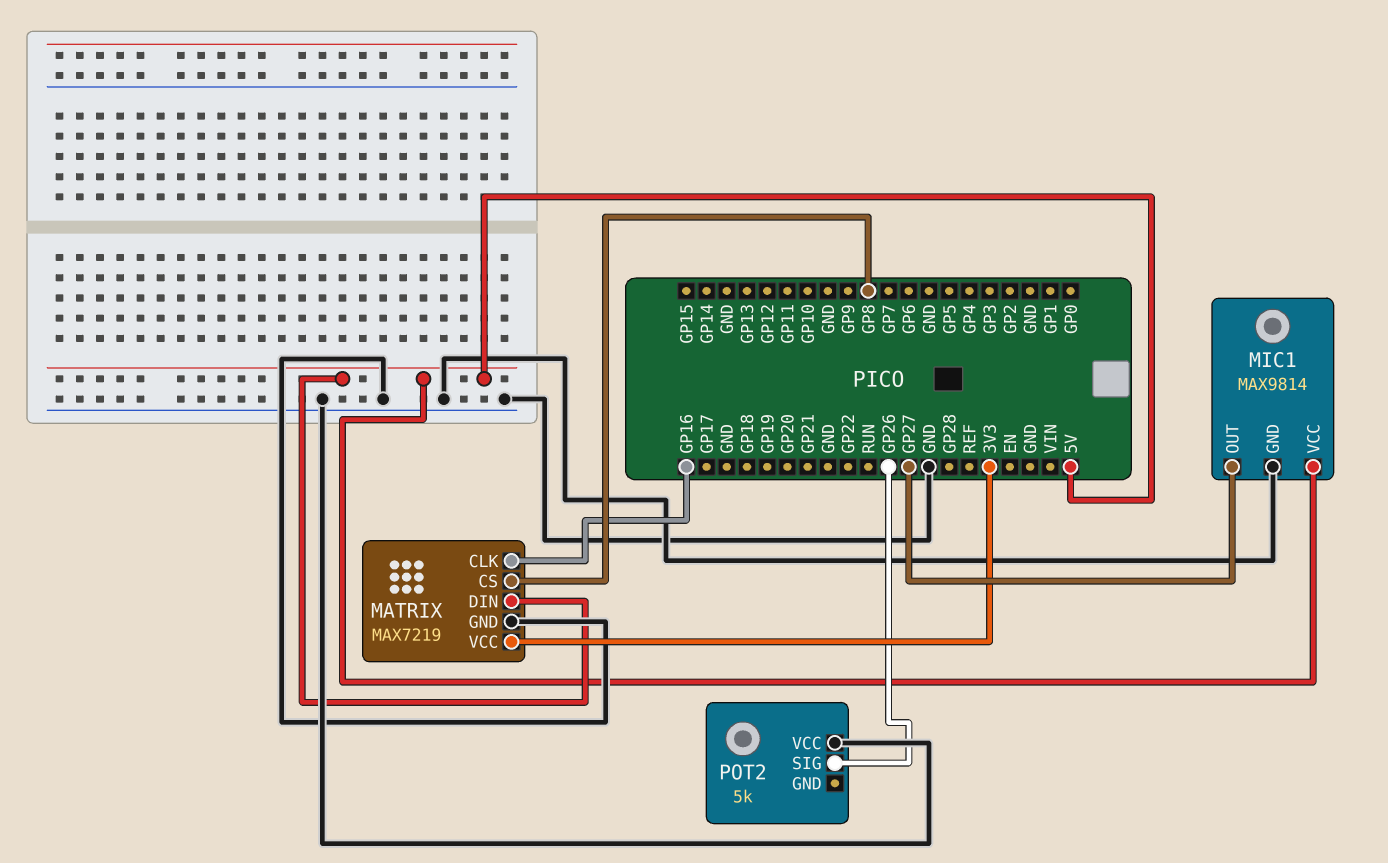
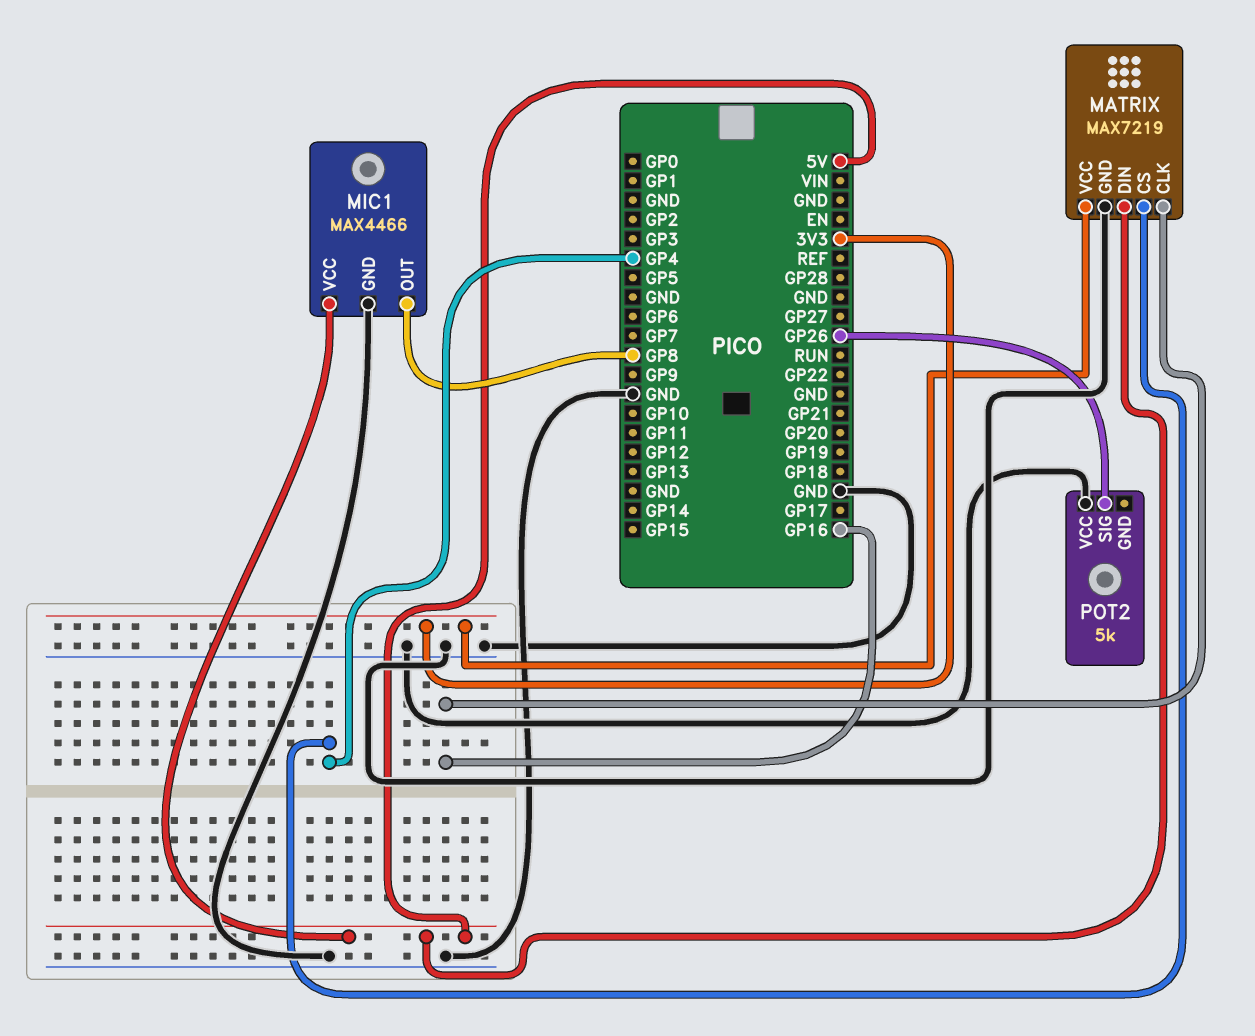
MATRIX pin CS: GP8 -> GP4
MIC1: MAX9814 -> MAX4466
MIC1 pin OUT: GP27 -> GP8

